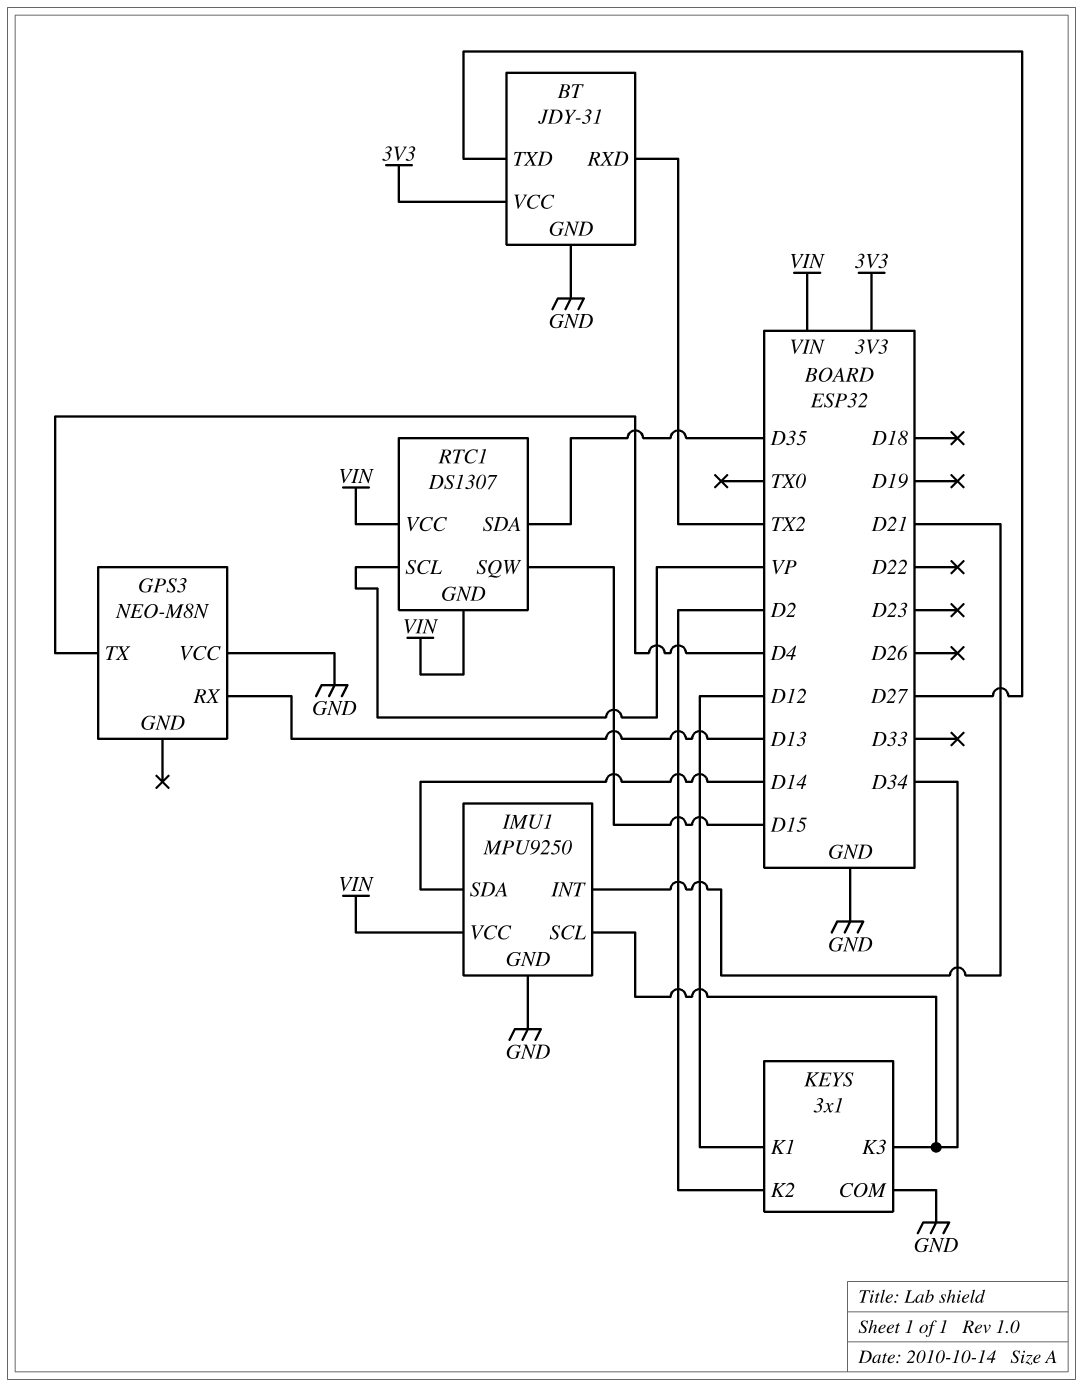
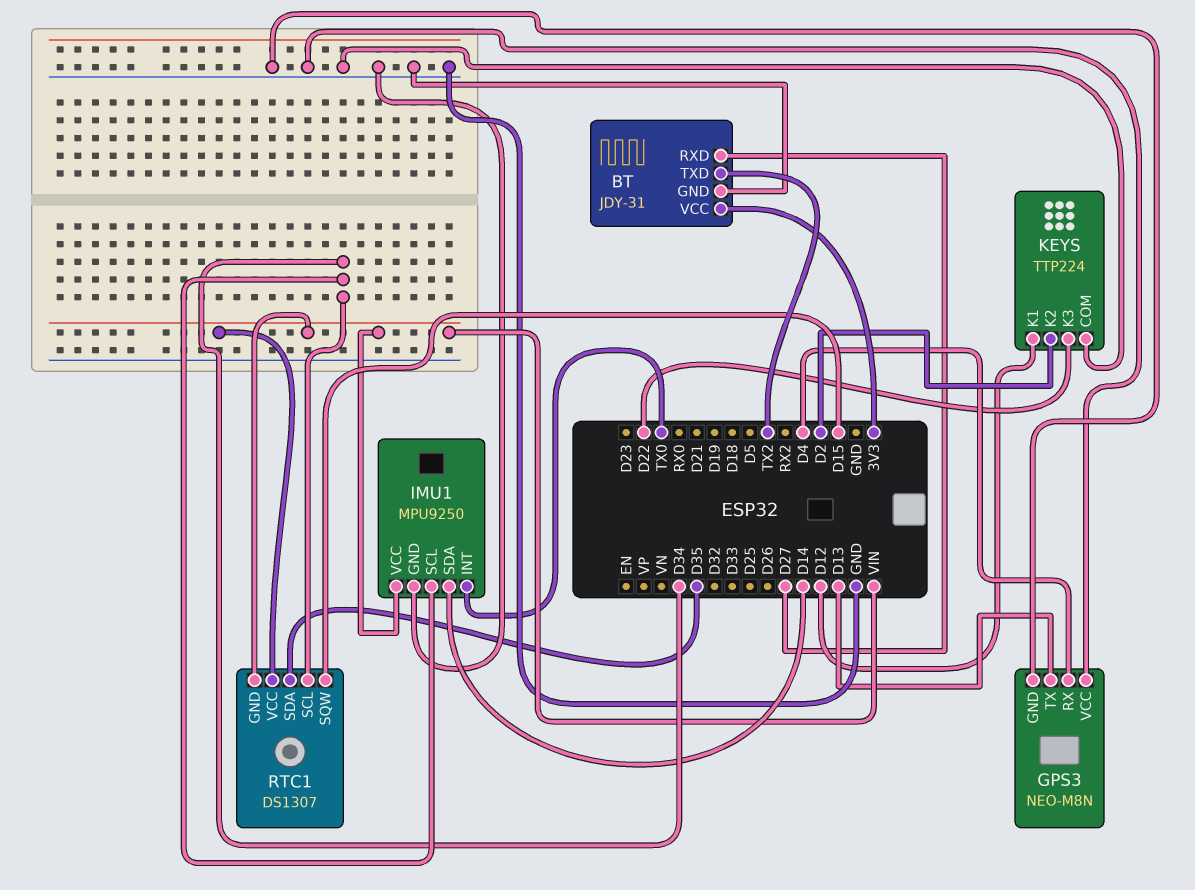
BT pin RXD: TX2 -> D27
BT pin TXD: D27 -> TX2
GPS3 pin GND: none -> GND
GPS3 pin RX: D13 -> D4
GPS3 pin TX: D4 -> D13
IMU1 pin INT: D21 -> TX0
KEYS: 3x1 -> TTP224
KEYS pin K3: D34 -> D22
RTC1 pin SCL: VP -> D34

